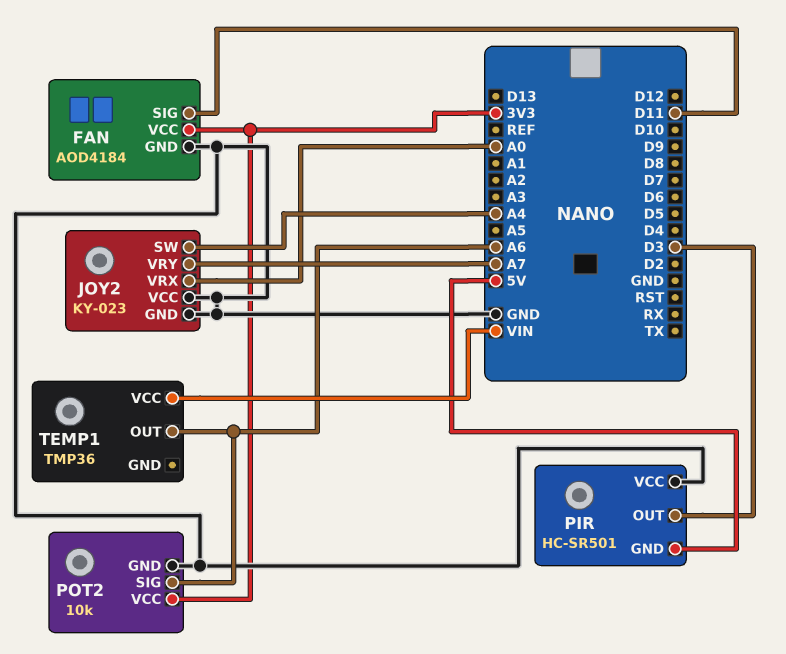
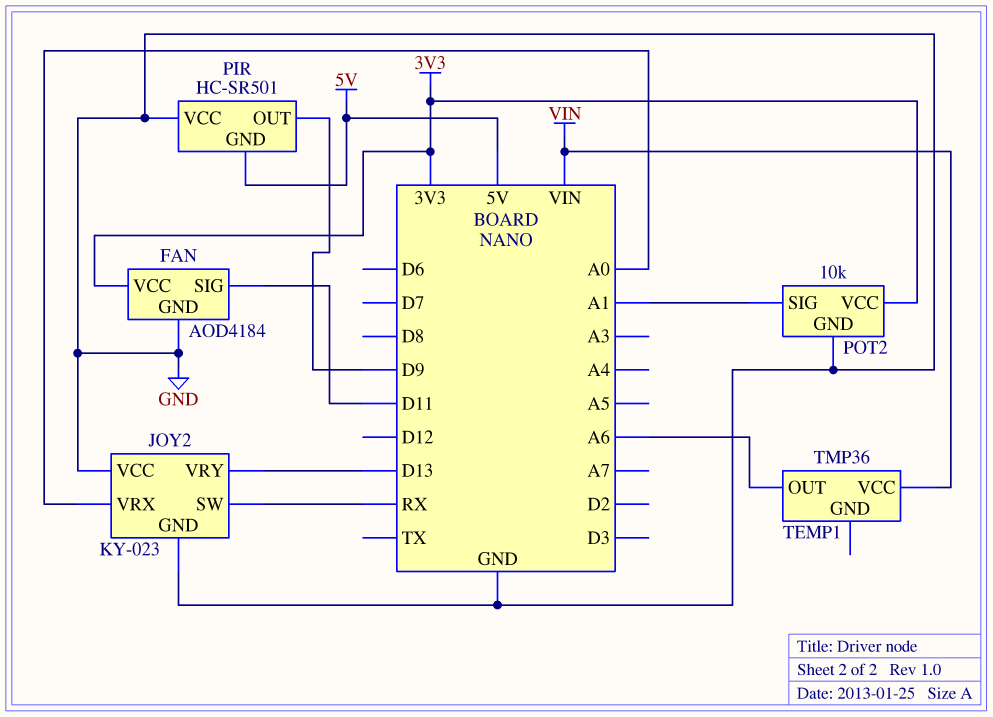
JOY2 pin SW: A4 -> RX
JOY2 pin VRY: A7 -> D13
PIR pin OUT: D3 -> D9
POT2 pin SIG: A6 -> A1

